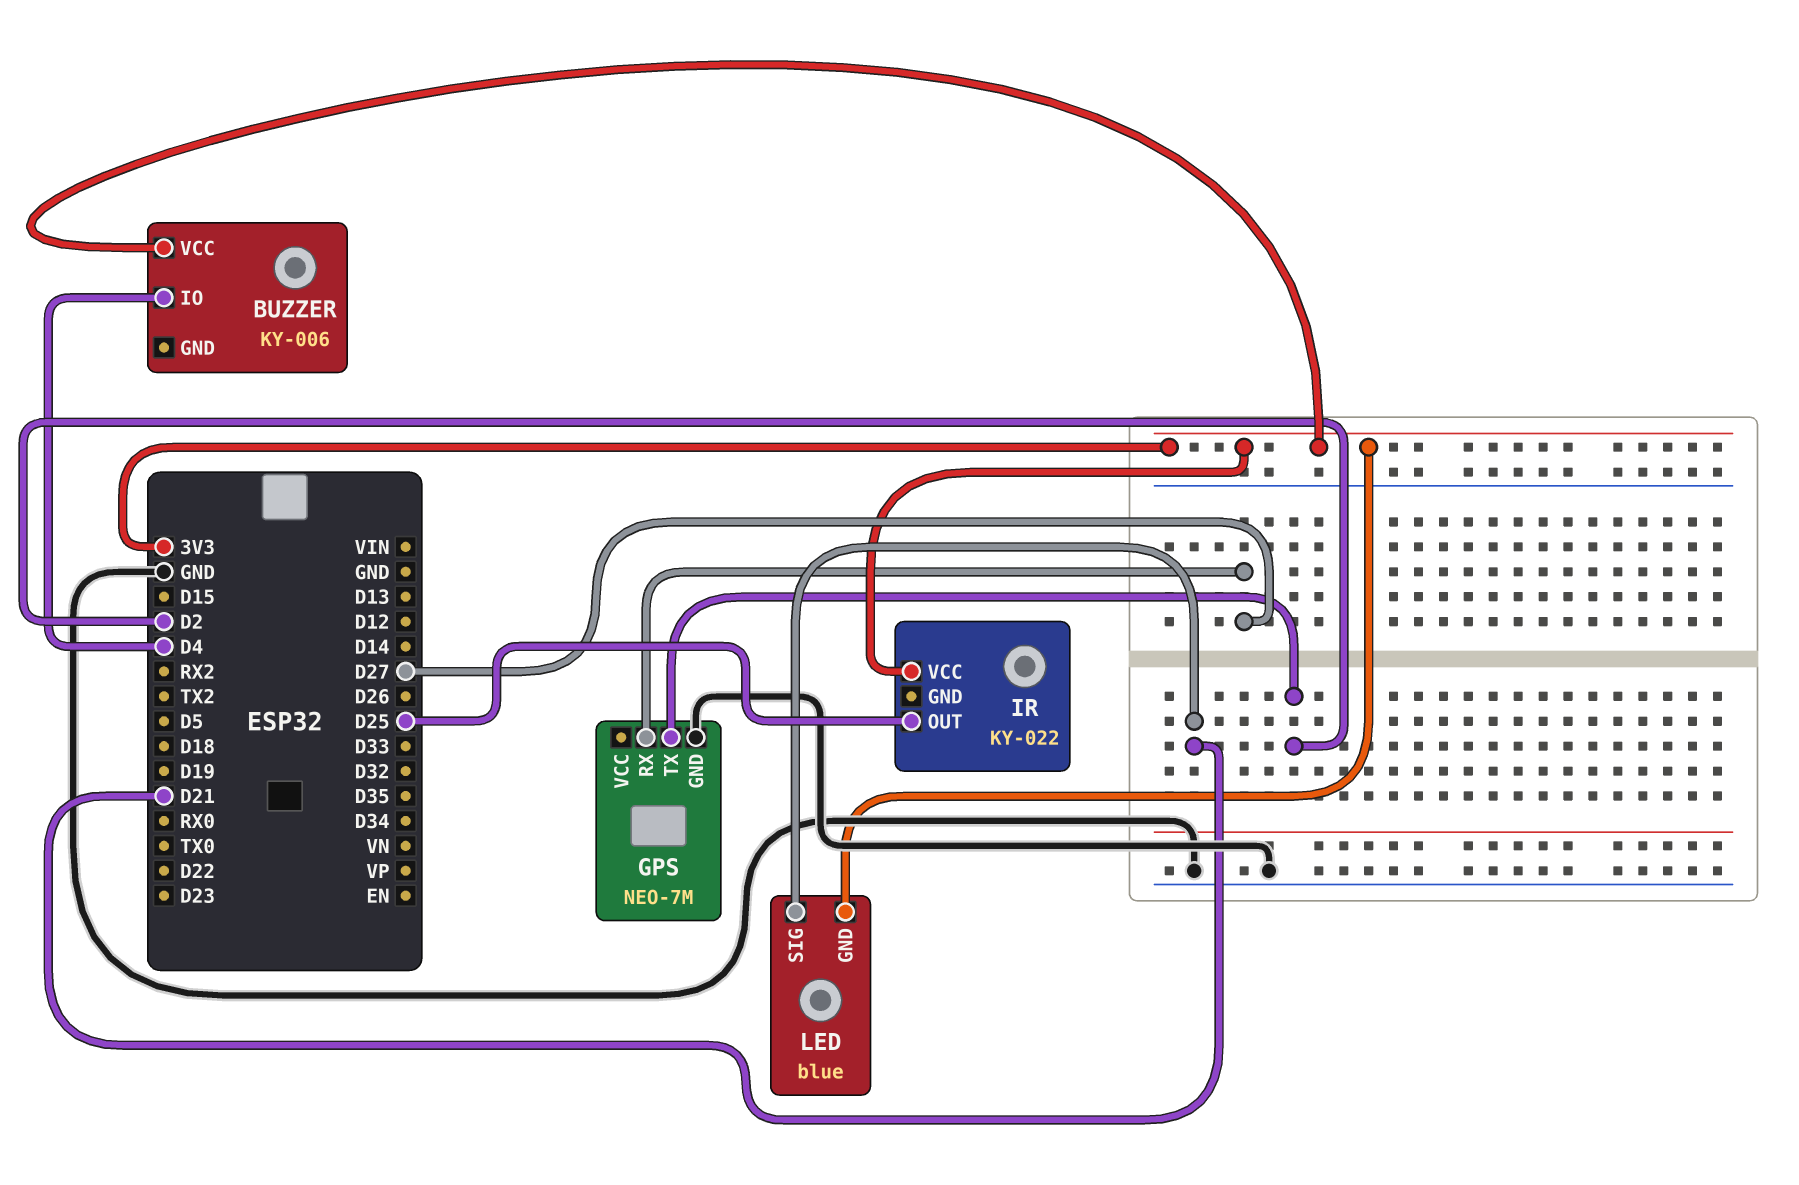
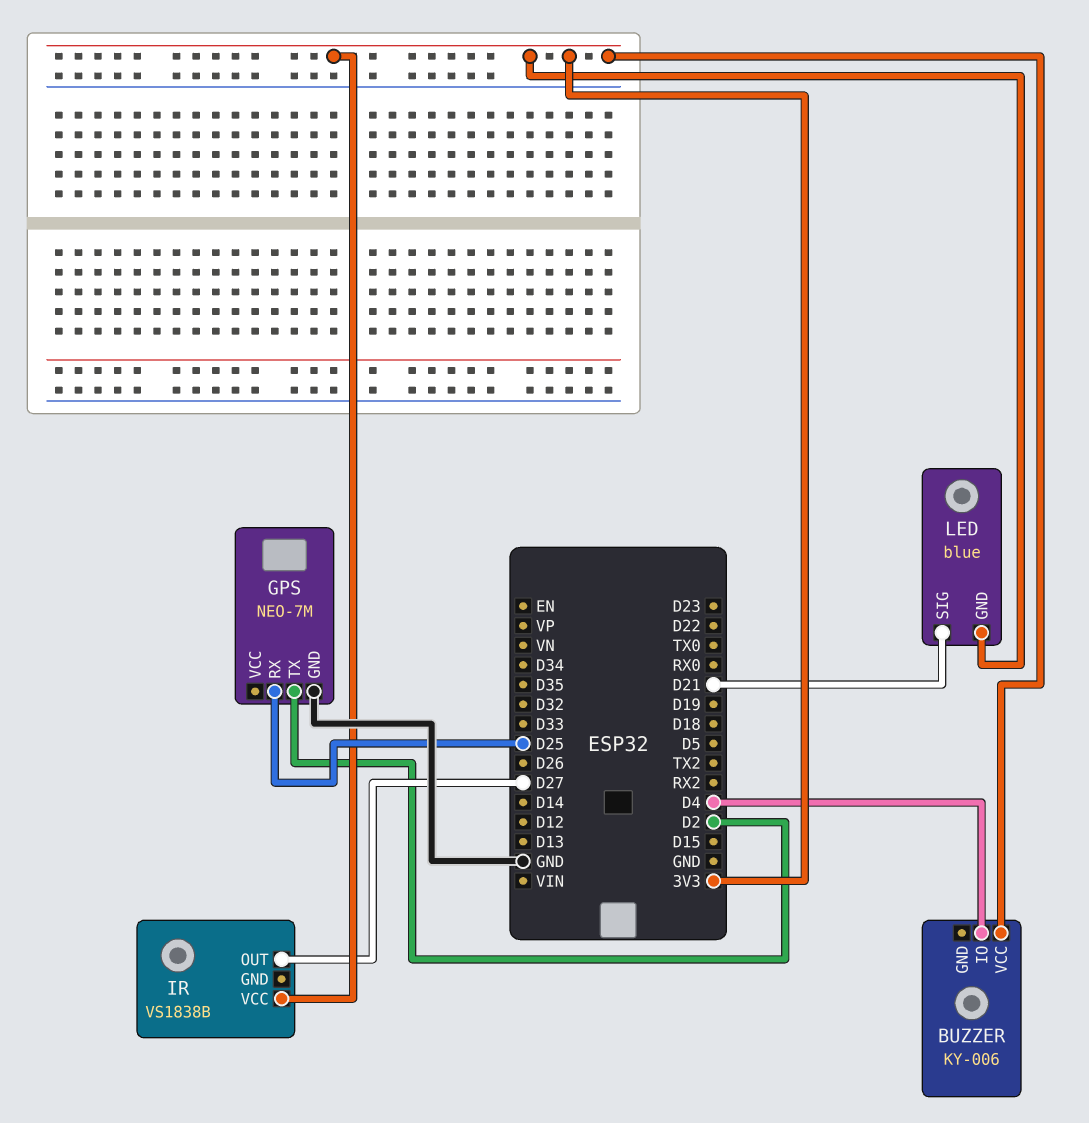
GPS pin RX: D27 -> D25
IR: KY-022 -> VS1838B
IR pin OUT: D25 -> D27

